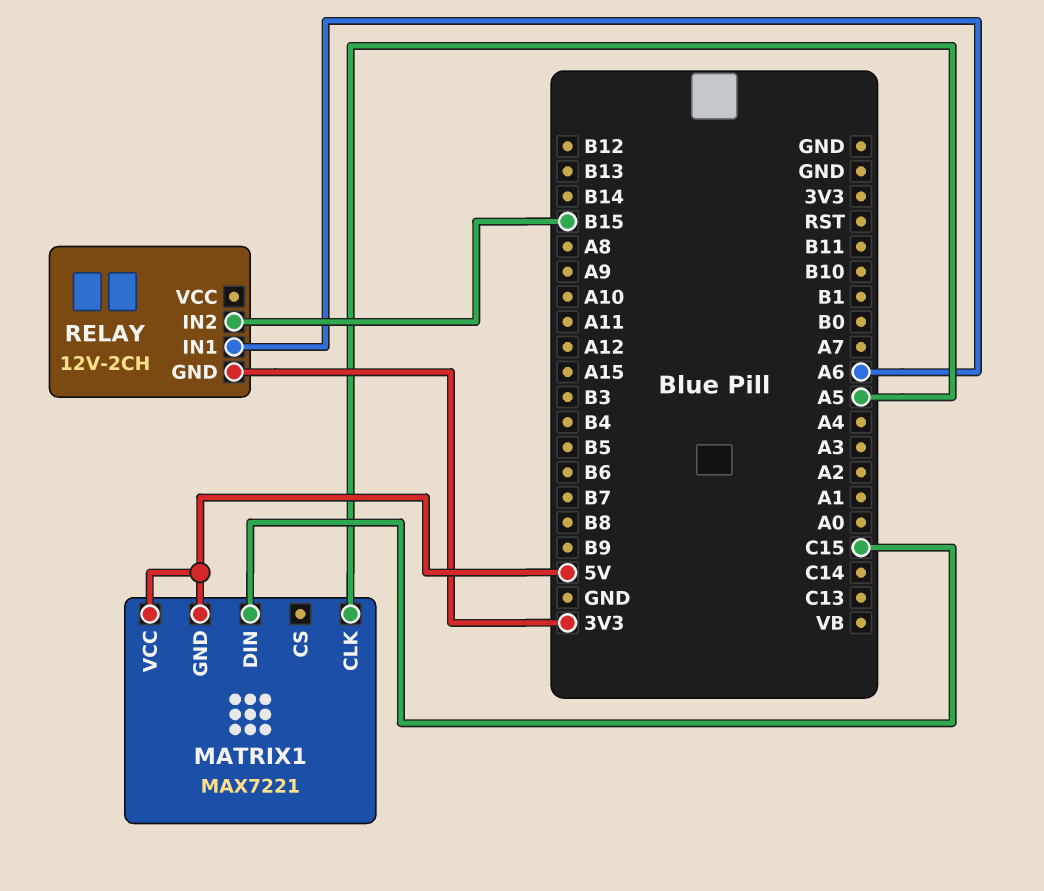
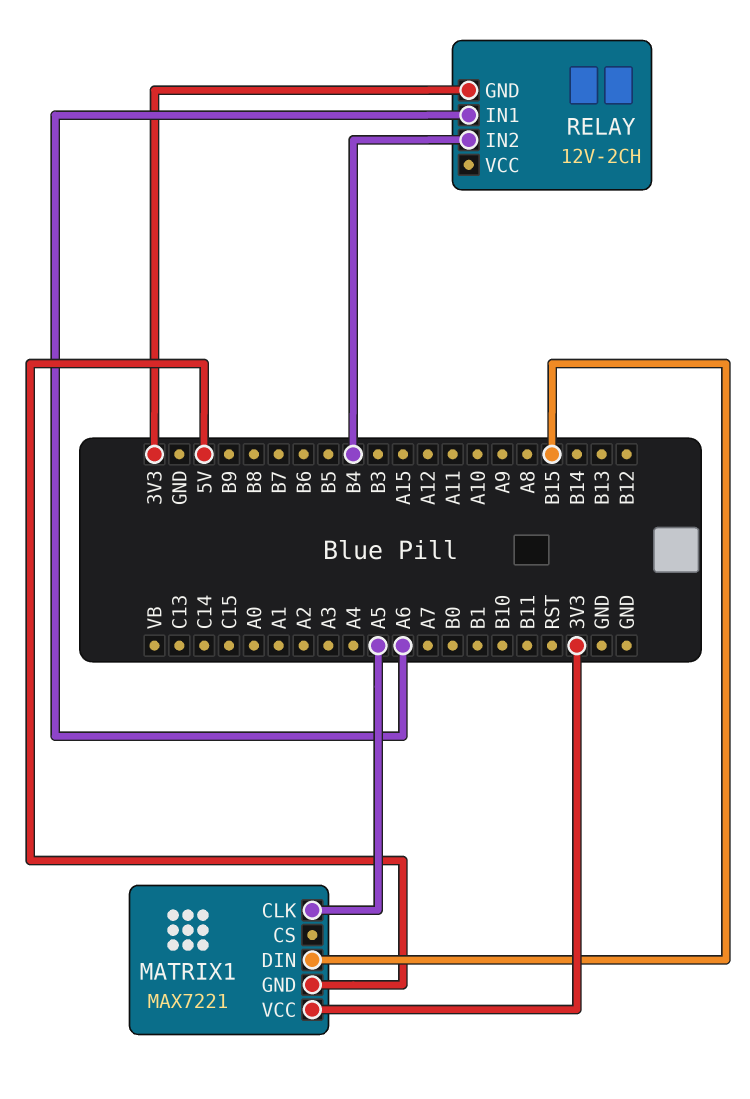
MATRIX1 pin DIN: C15 -> B15
MATRIX1 pin VCC: 5V -> 3V3
RELAY pin IN2: B15 -> B4

